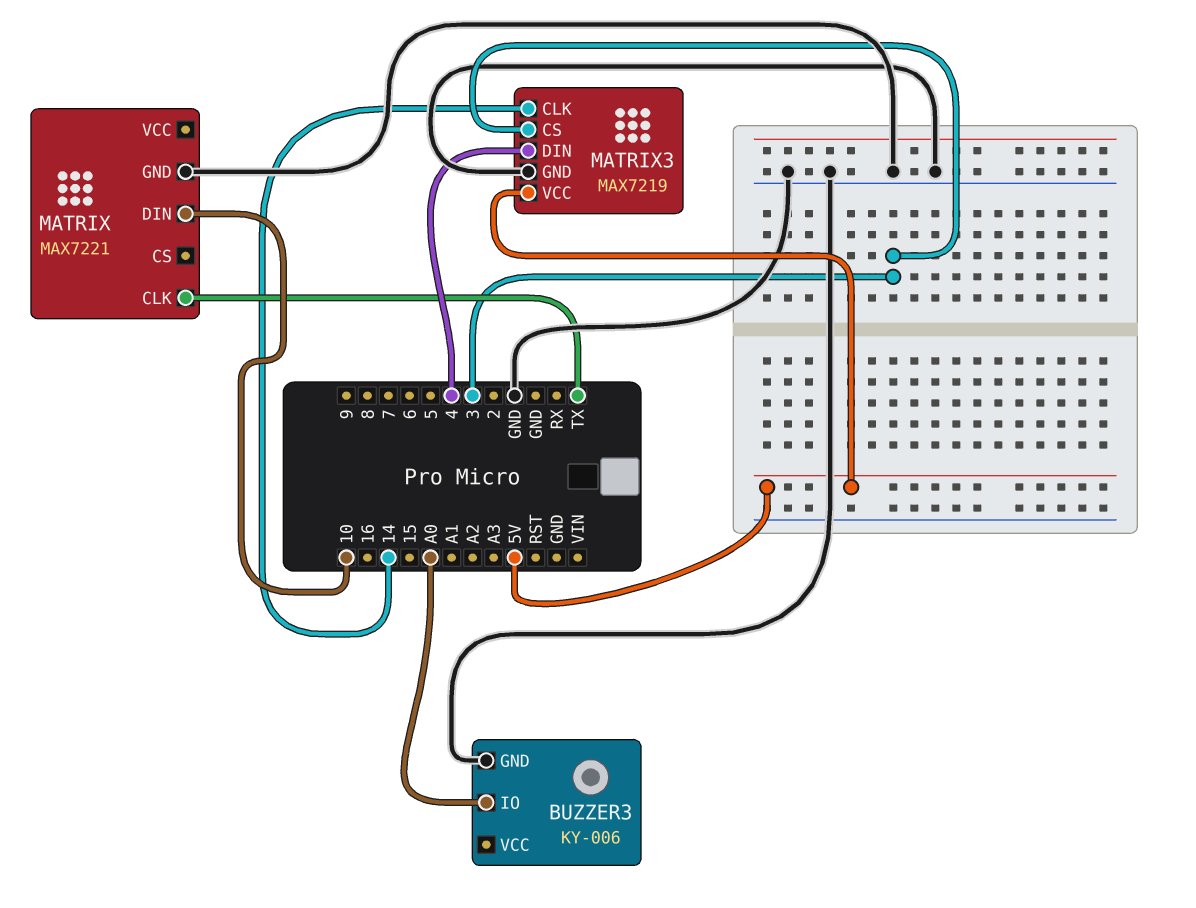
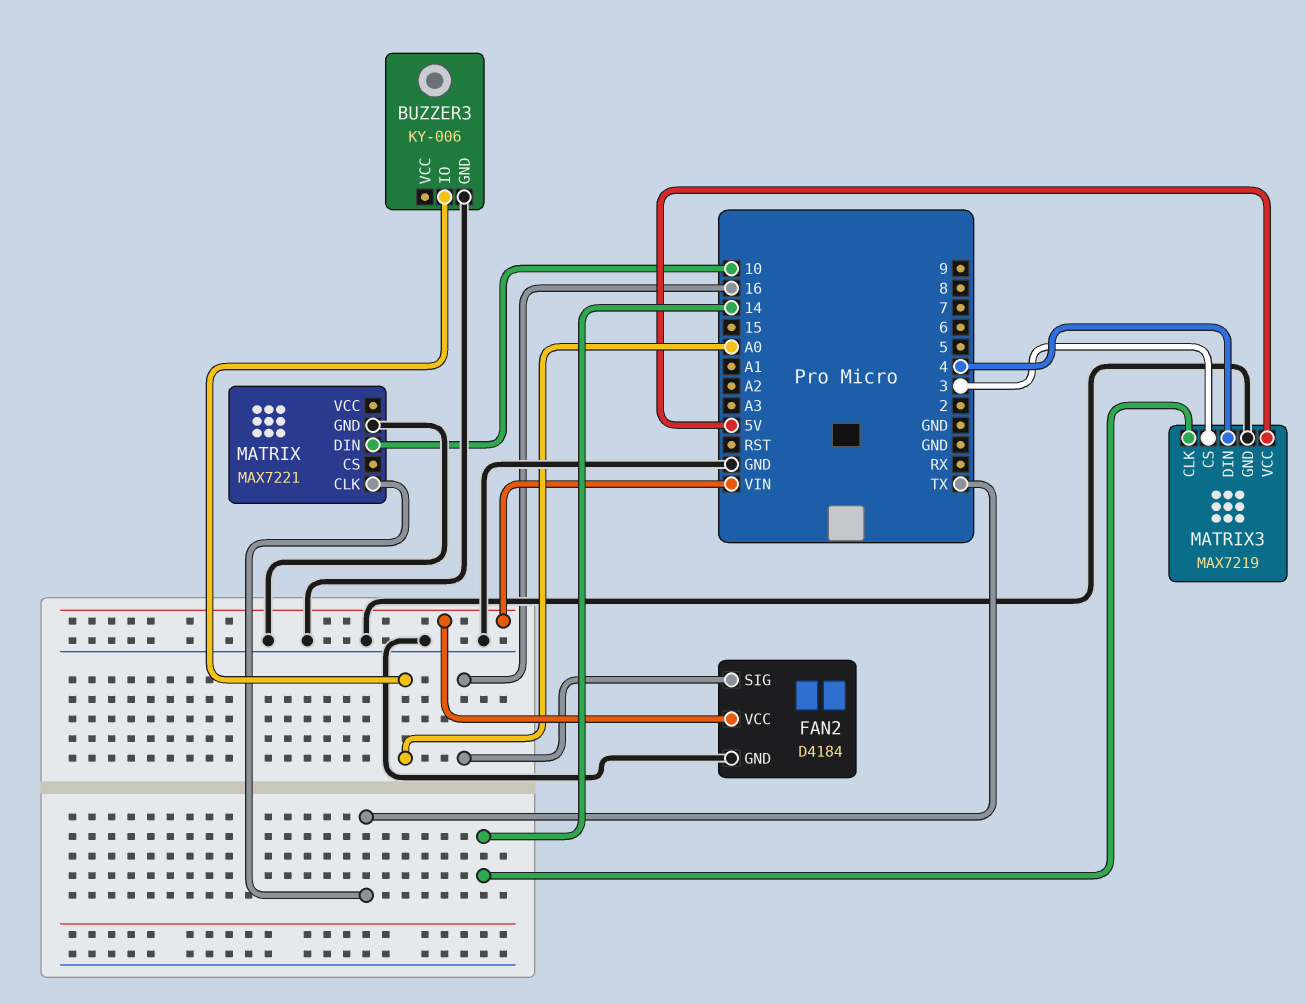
FAN2: none -> D4184
FAN2 pin GND: none -> GND
FAN2 pin SIG: none -> 16
FAN2 pin VCC: none -> VIN

